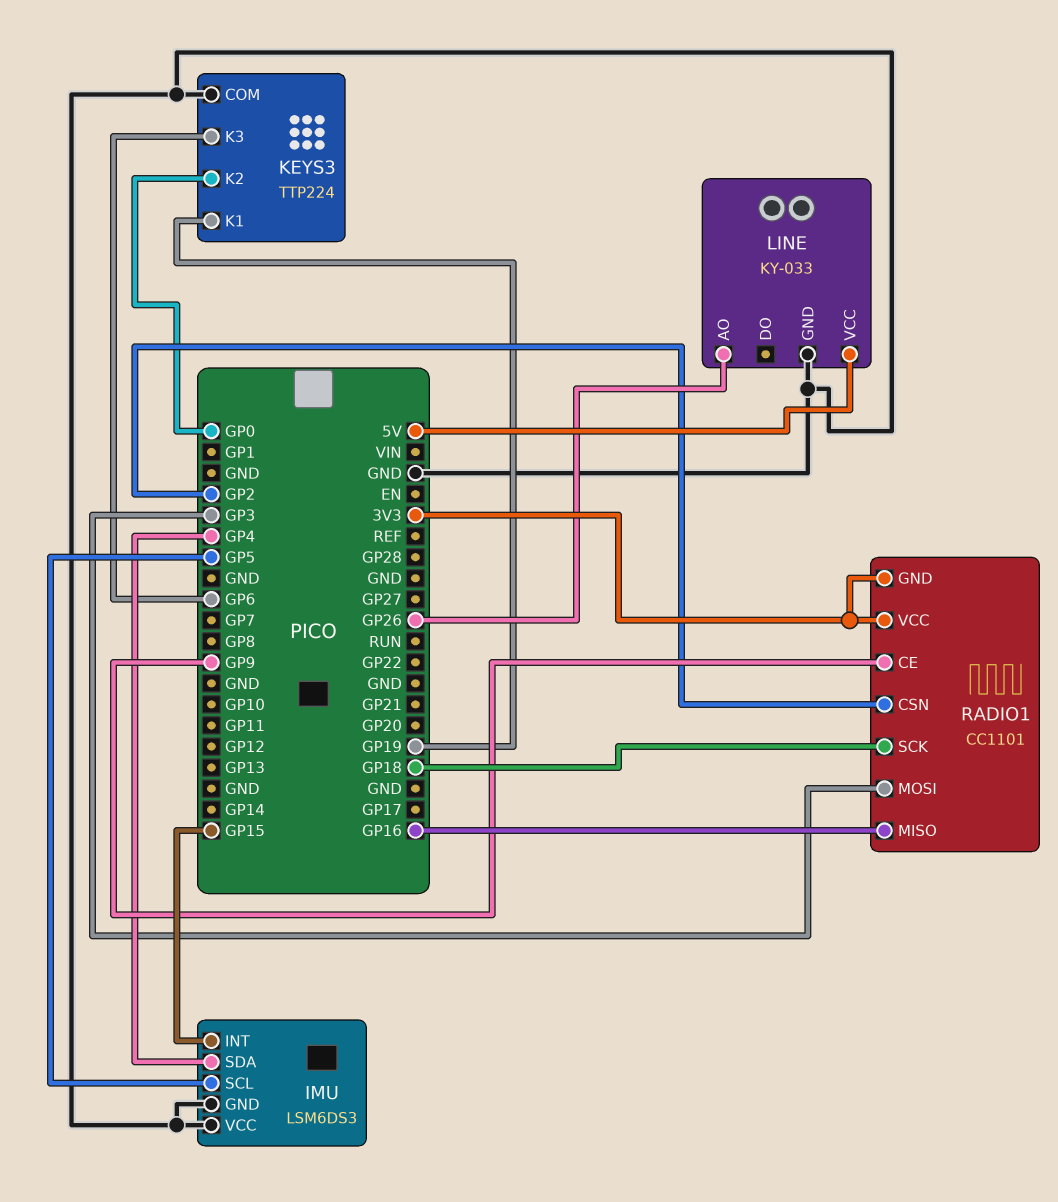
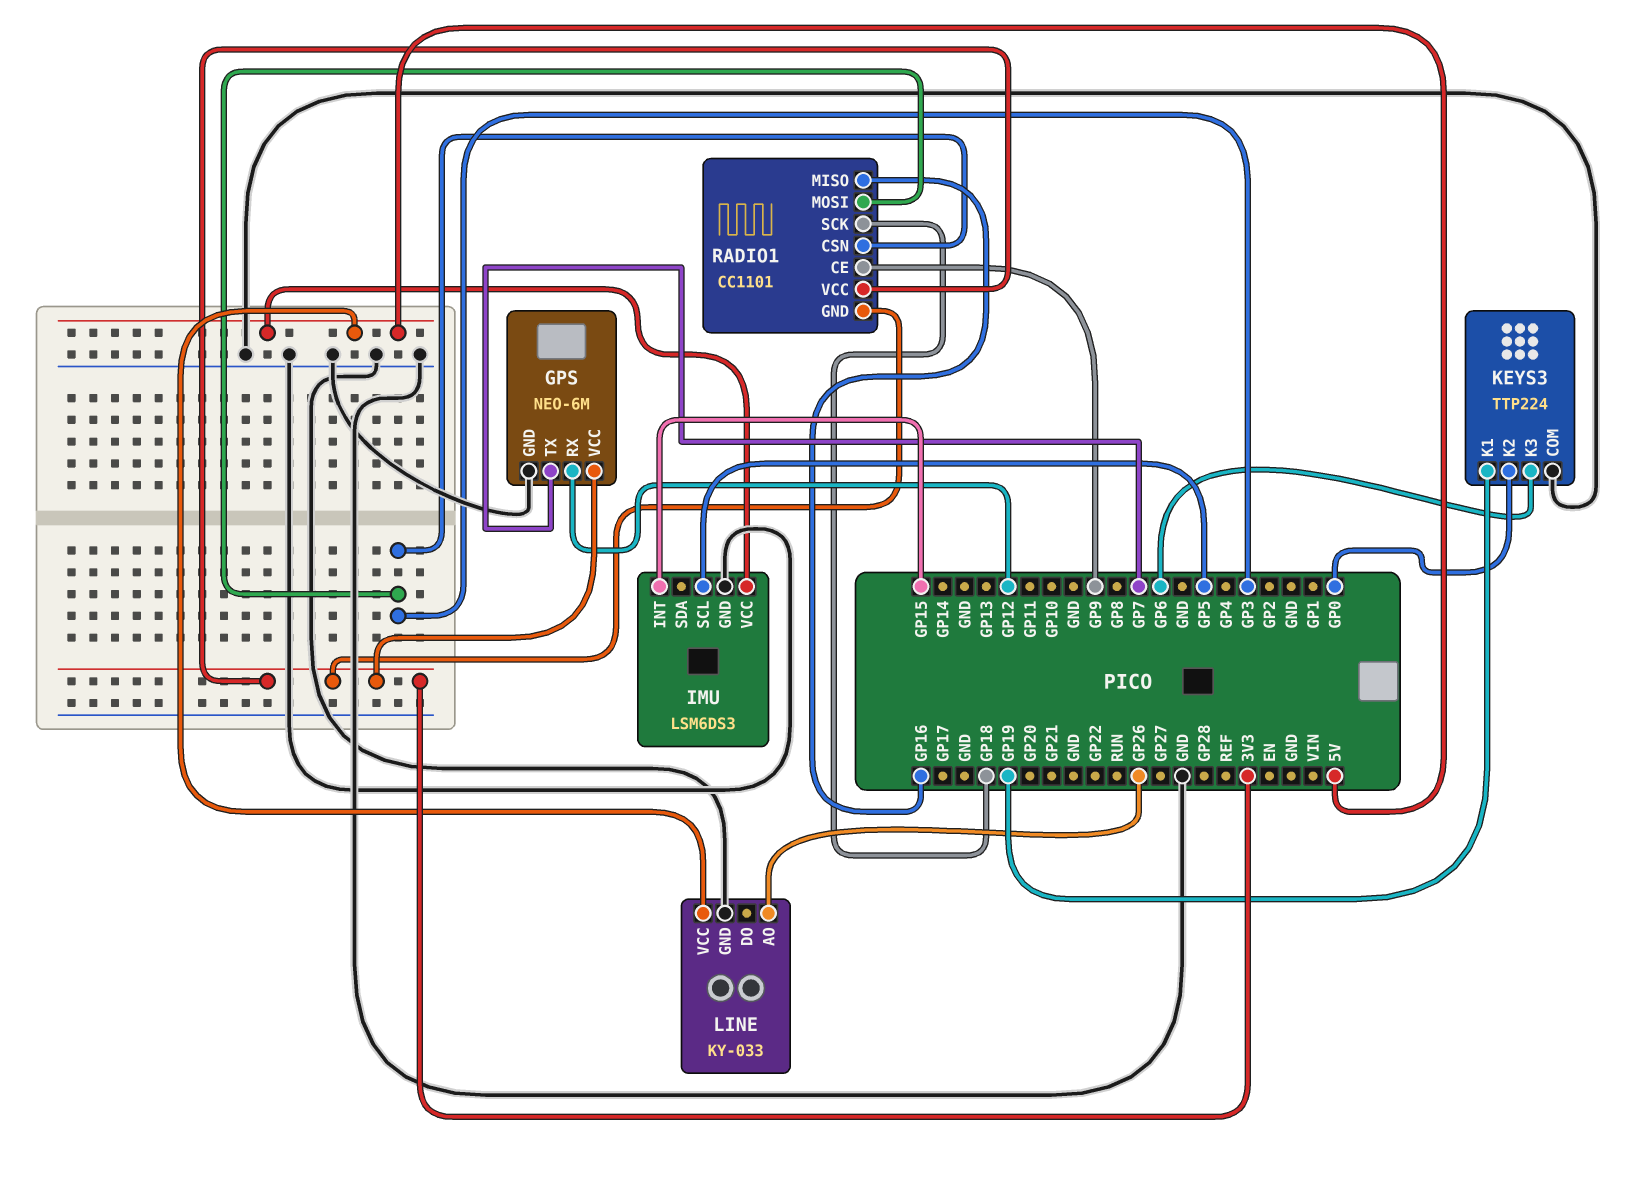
GPS: none -> NEO-6M
GPS pin GND: none -> GND
GPS pin RX: none -> GP12
GPS pin TX: none -> GP7
GPS pin VCC: none -> 3V3
IMU pin SDA: GP4 -> none
IMU pin VCC: GND -> 5V
RADIO1 pin CSN: GP2 -> GP3

